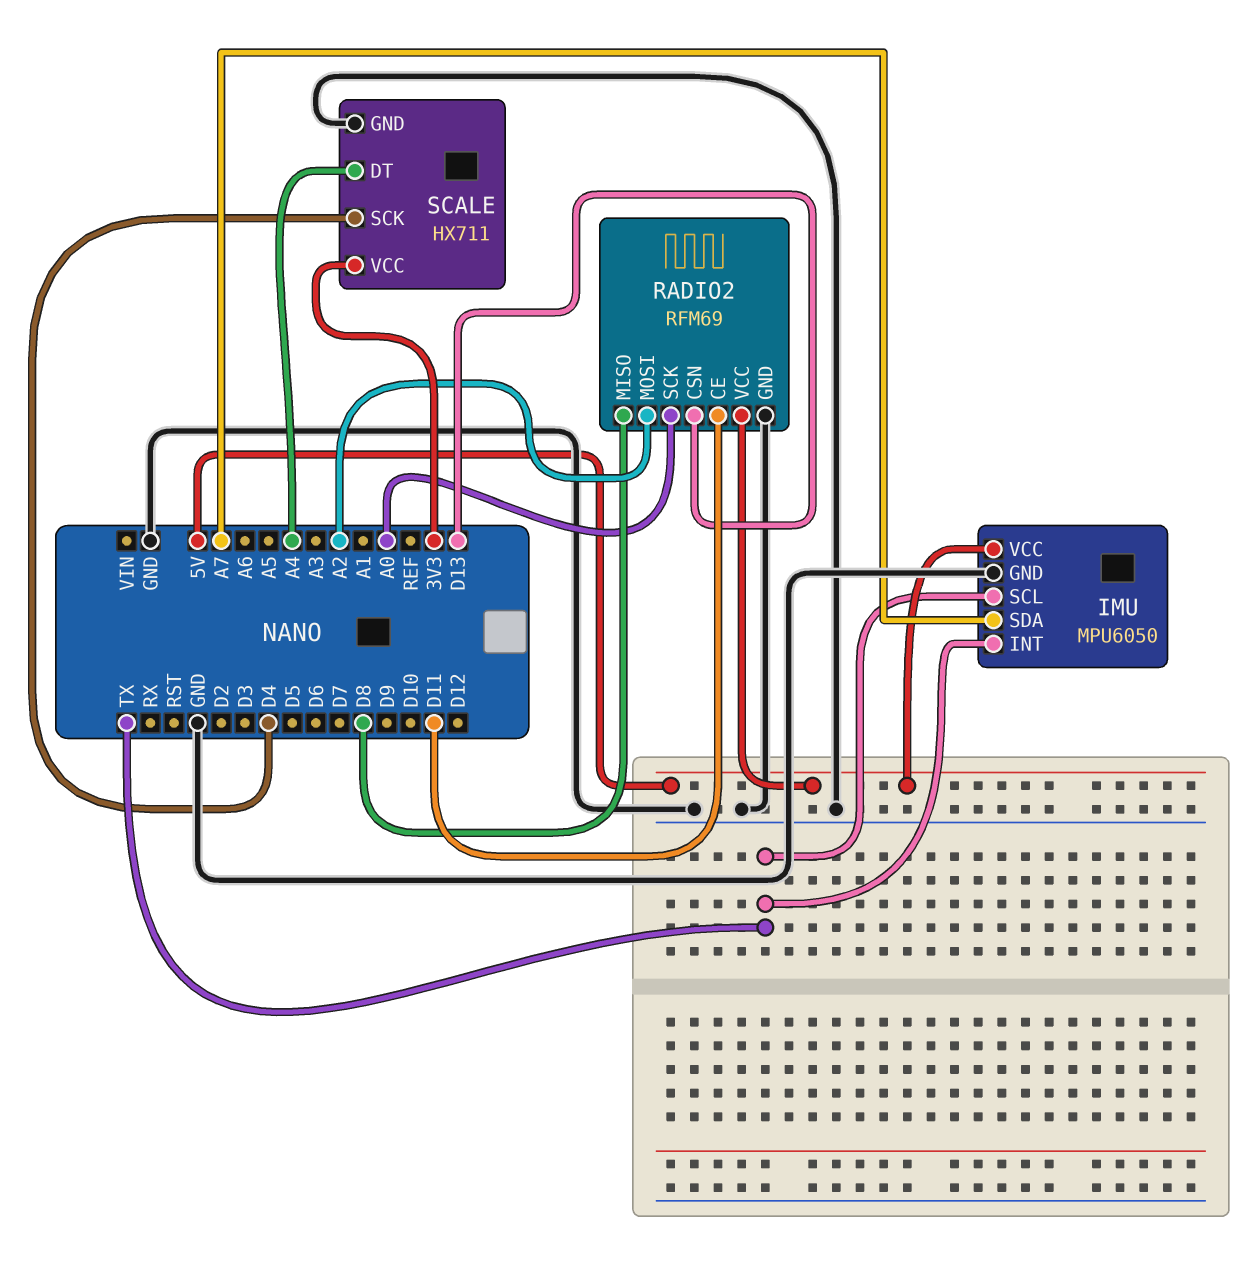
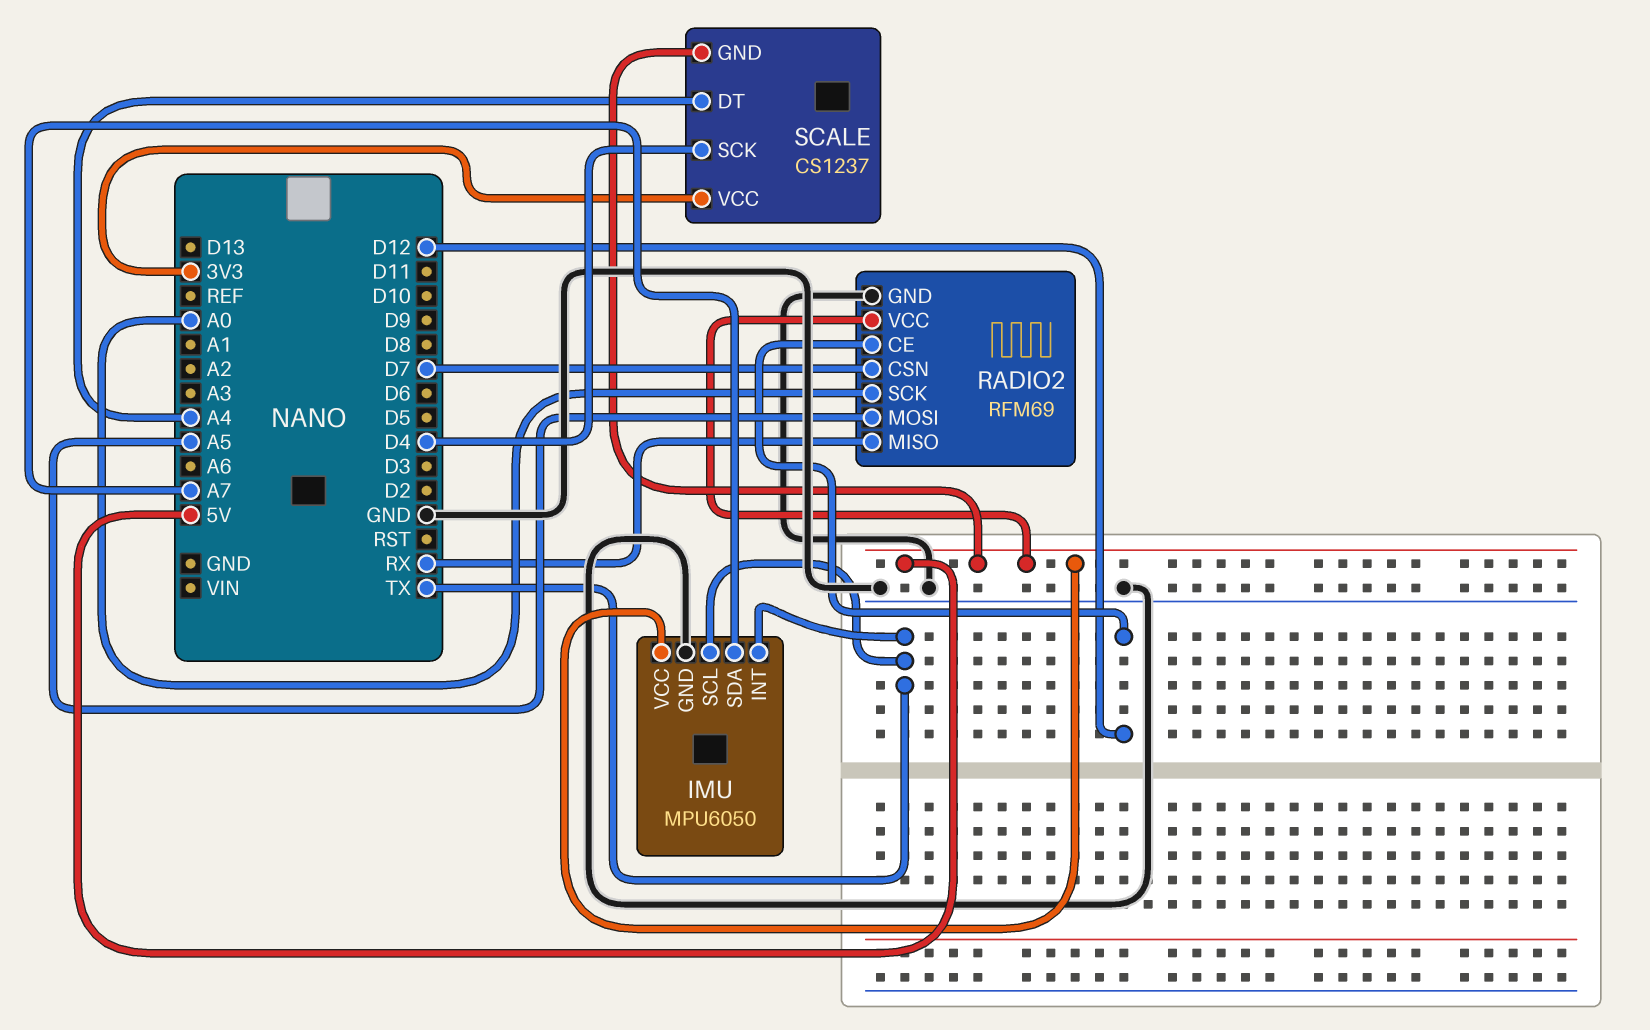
RADIO2 pin CE: D11 -> D12
RADIO2 pin CSN: D13 -> D7
RADIO2 pin MISO: D8 -> RX
RADIO2 pin MOSI: A2 -> A5
SCALE: HX711 -> CS1237
SCALE pin GND: GND -> 5V

